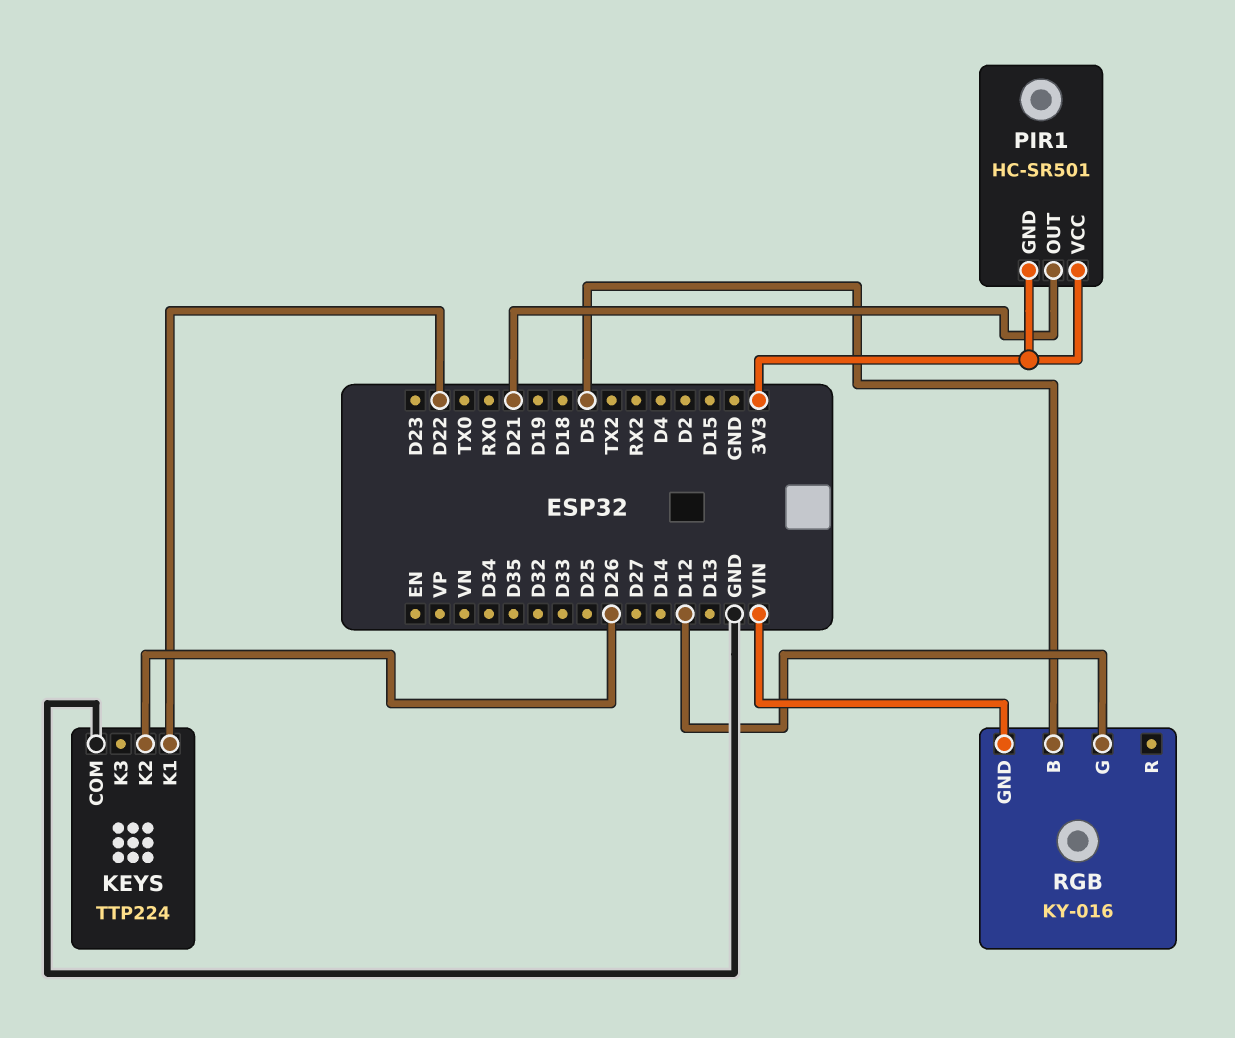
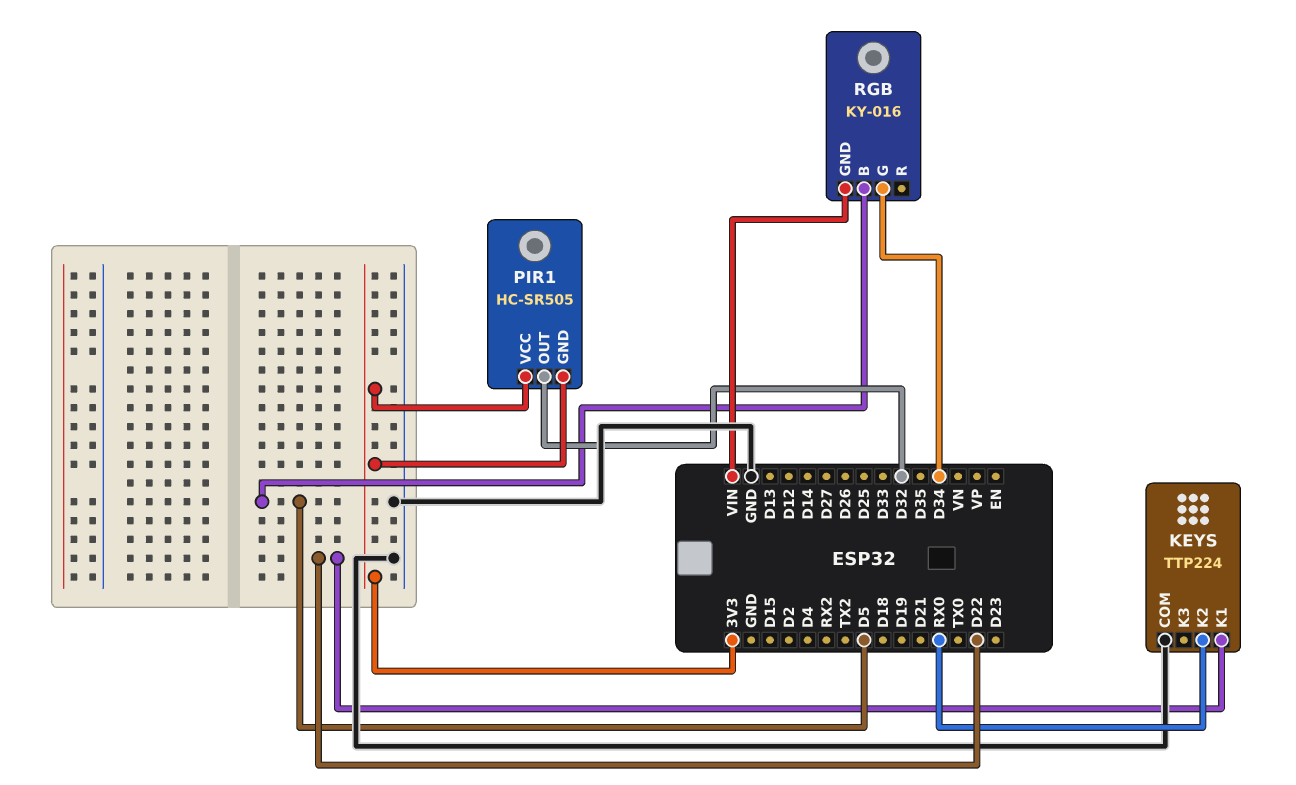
KEYS pin K2: D26 -> RX0
PIR1: HC-SR501 -> HC-SR505
PIR1 pin OUT: D21 -> D32
RGB pin G: D12 -> D34

